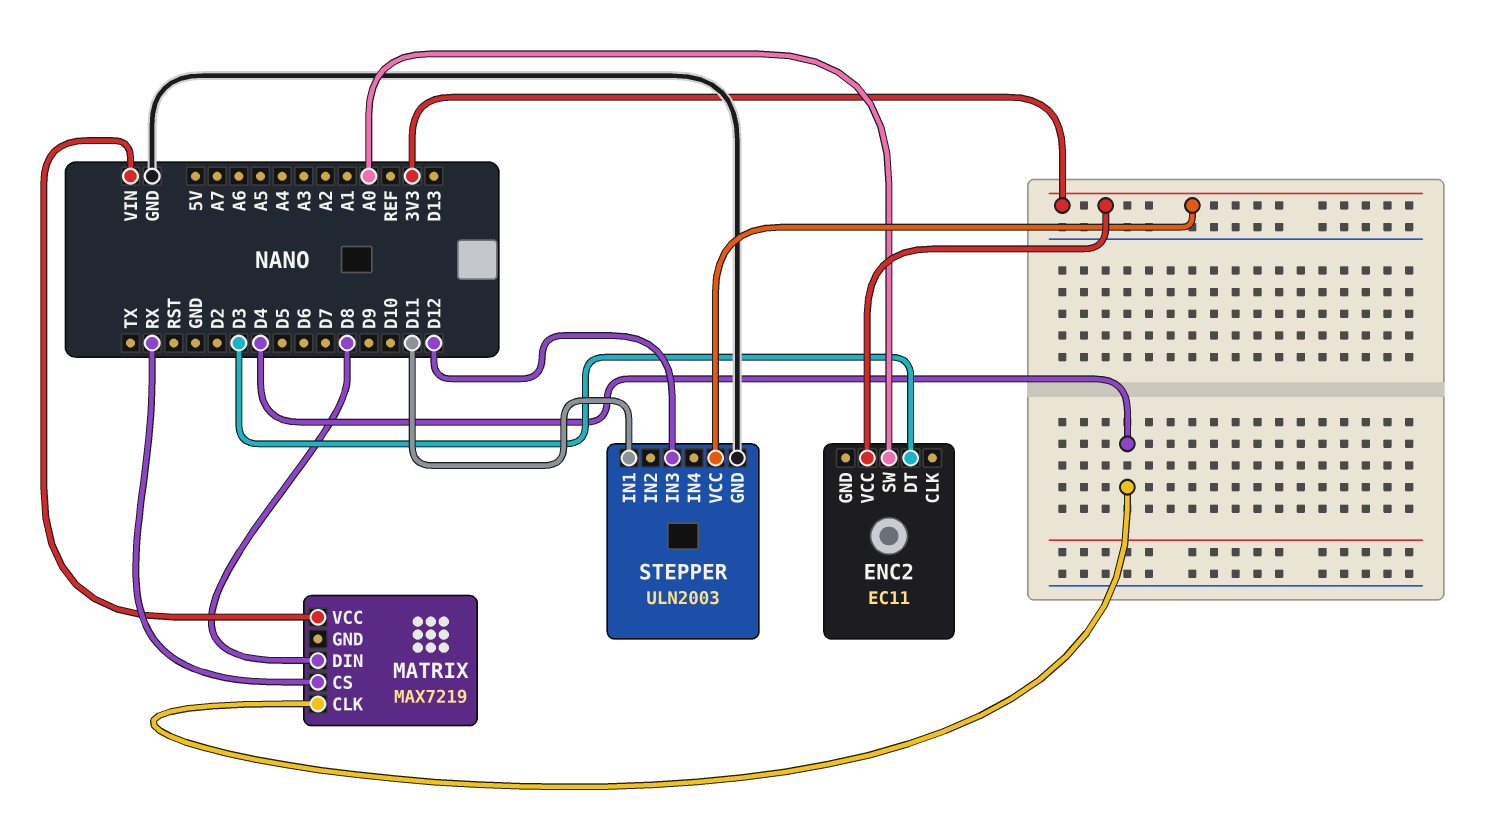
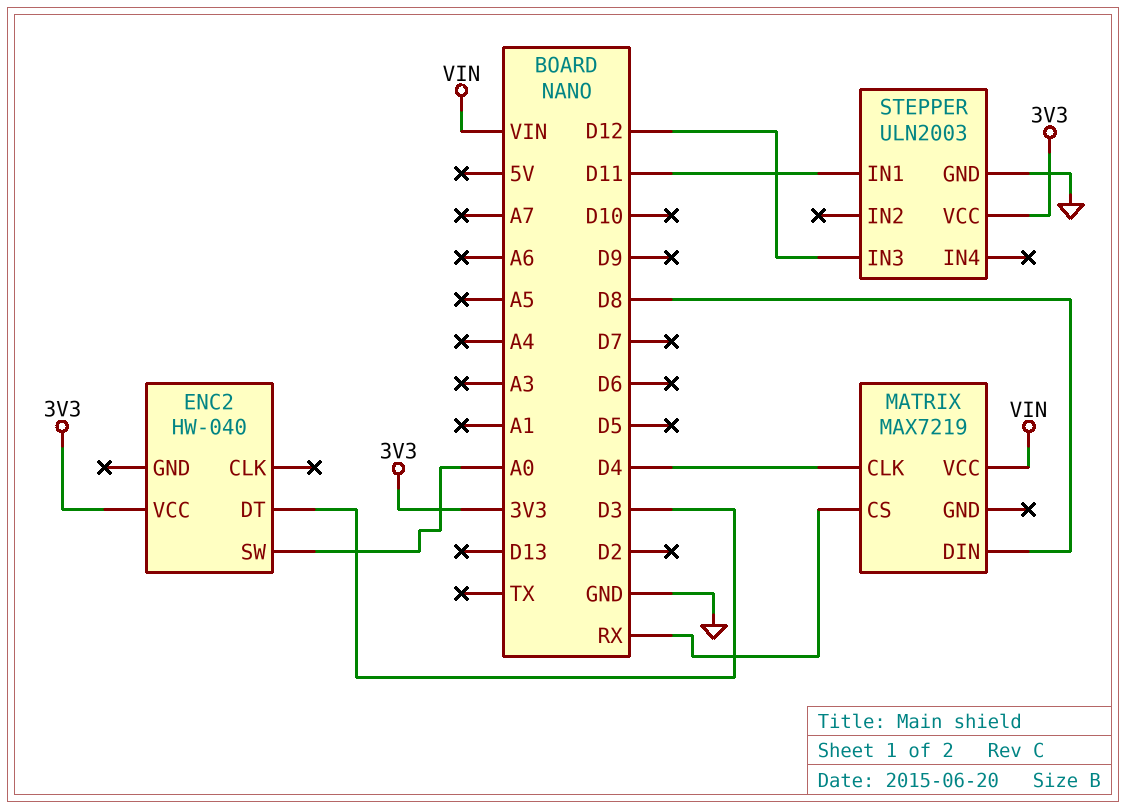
ENC2: EC11 -> HW-040

